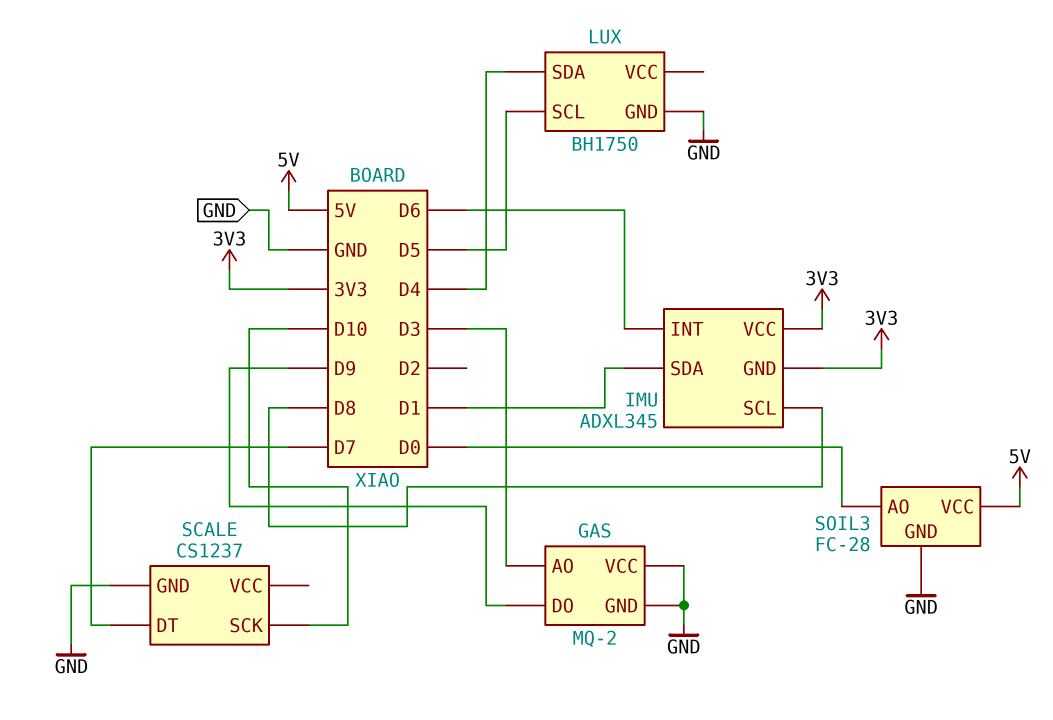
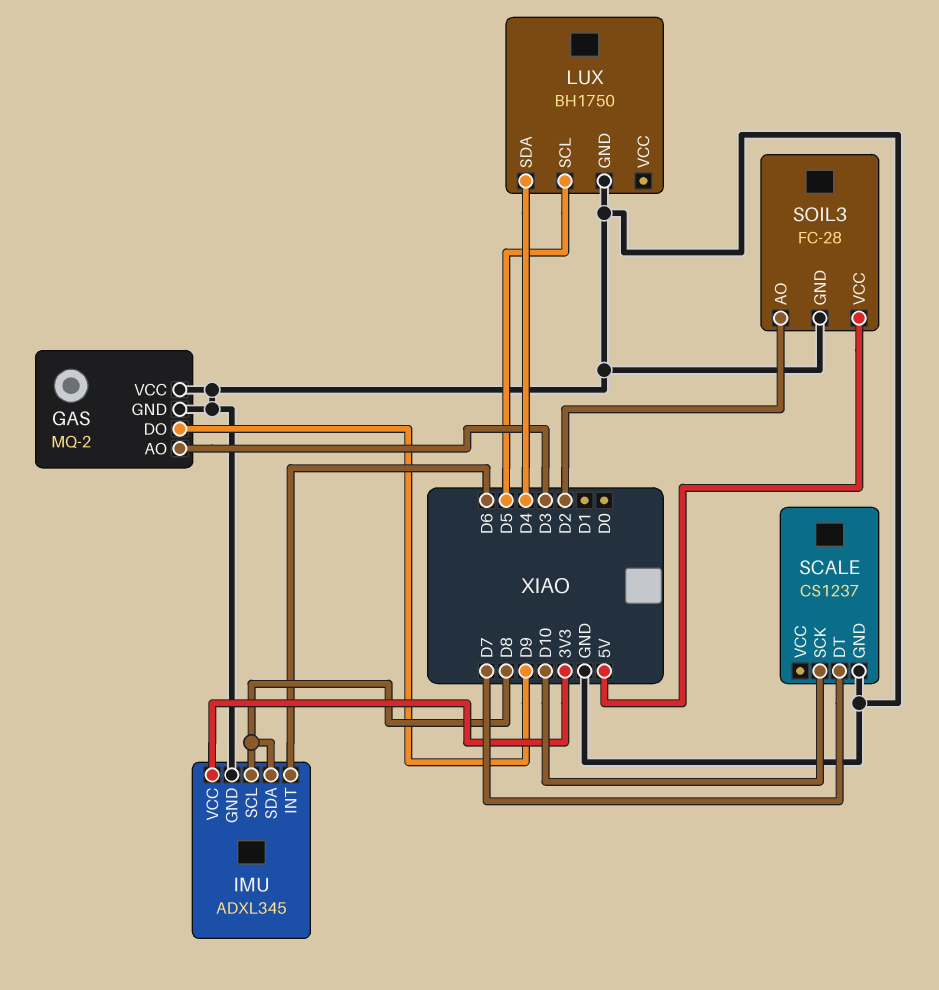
IMU pin GND: 3V3 -> GND
IMU pin SDA: D1 -> D8
SOIL3 pin AO: D0 -> D2

